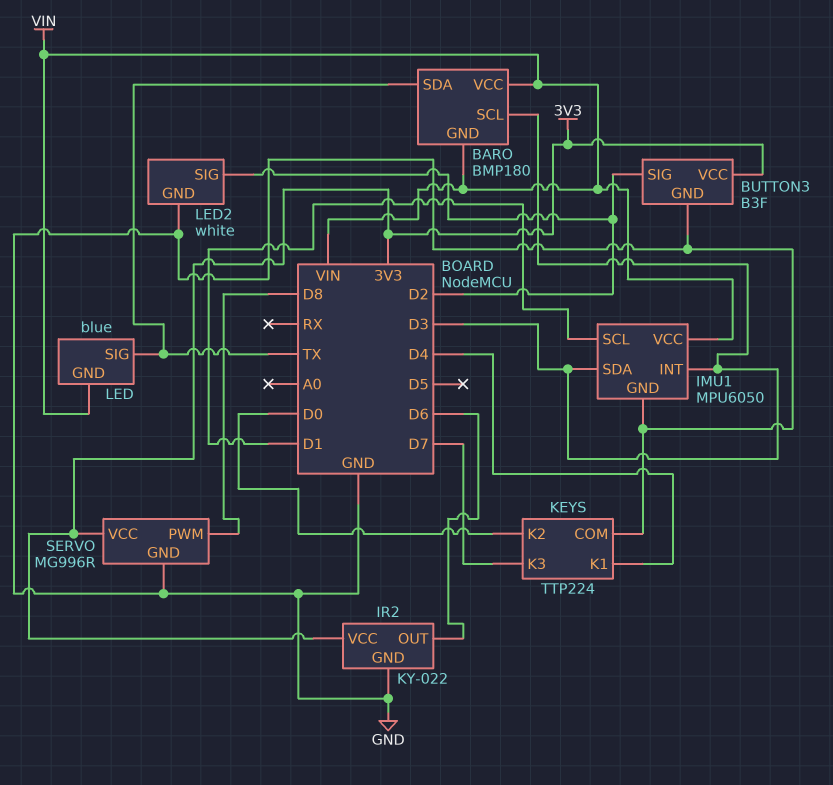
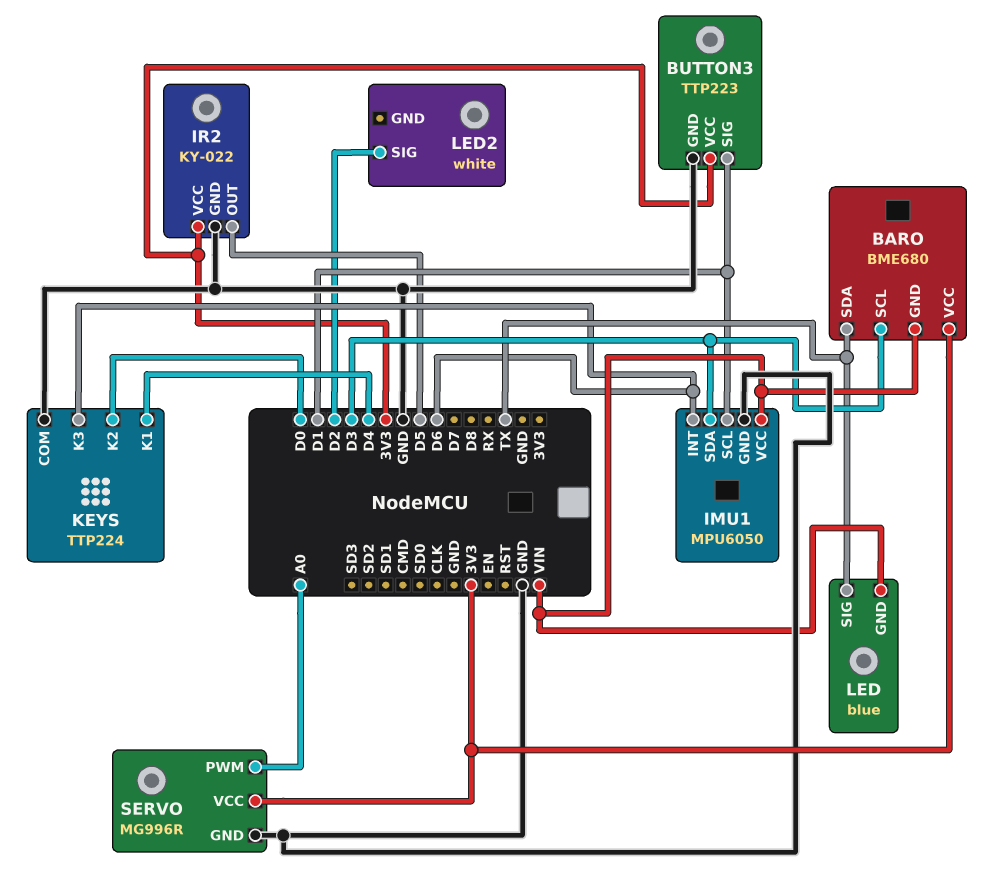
BARO: BMP180 -> BME680
BARO pin VCC: VIN -> 3V3
BUTTON3: B3F -> TTP223
BUTTON3 pin SIG: D2 -> D1
IMU1 pin INT: D3 -> D6
IR2 pin OUT: D6 -> D5
KEYS pin K3: D7 -> D6
LED2 pin GND: GND -> none
SERVO pin PWM: D8 -> A0

